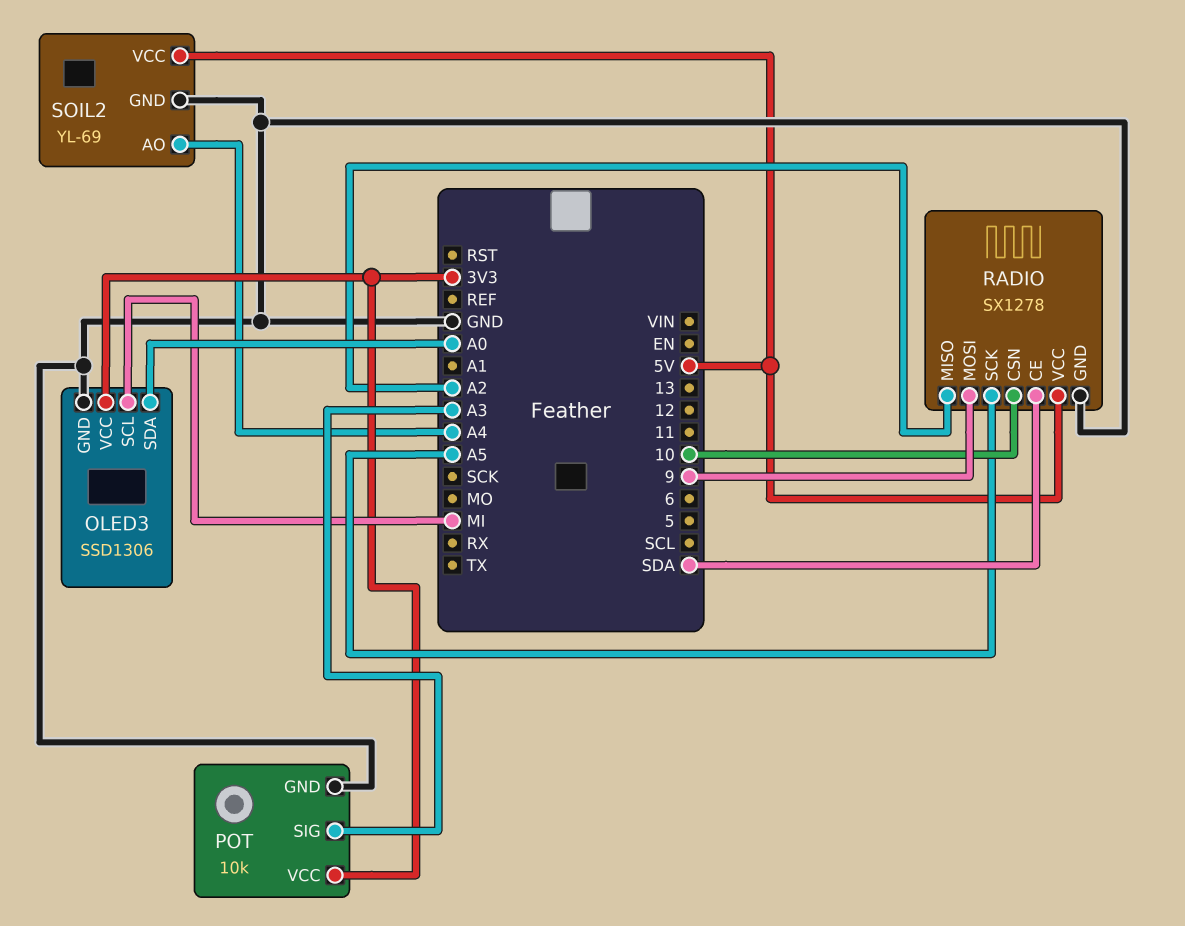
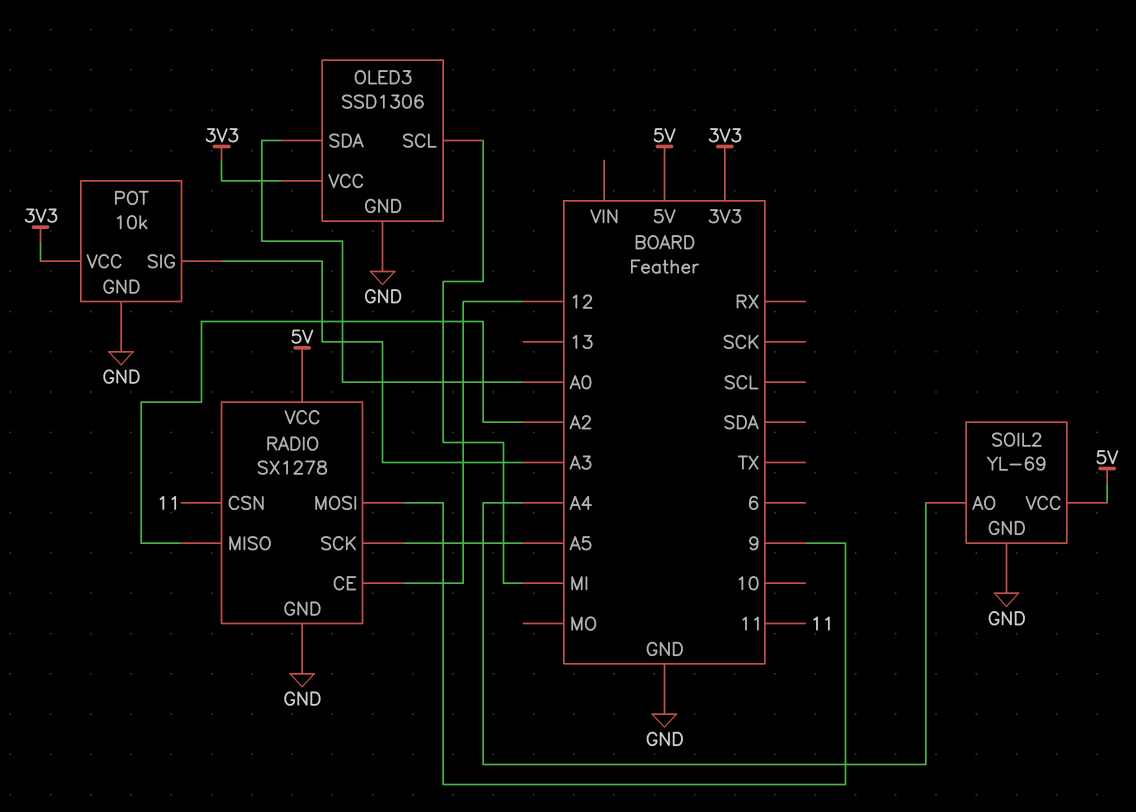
RADIO pin CE: SDA -> 12
RADIO pin CSN: 10 -> 11

